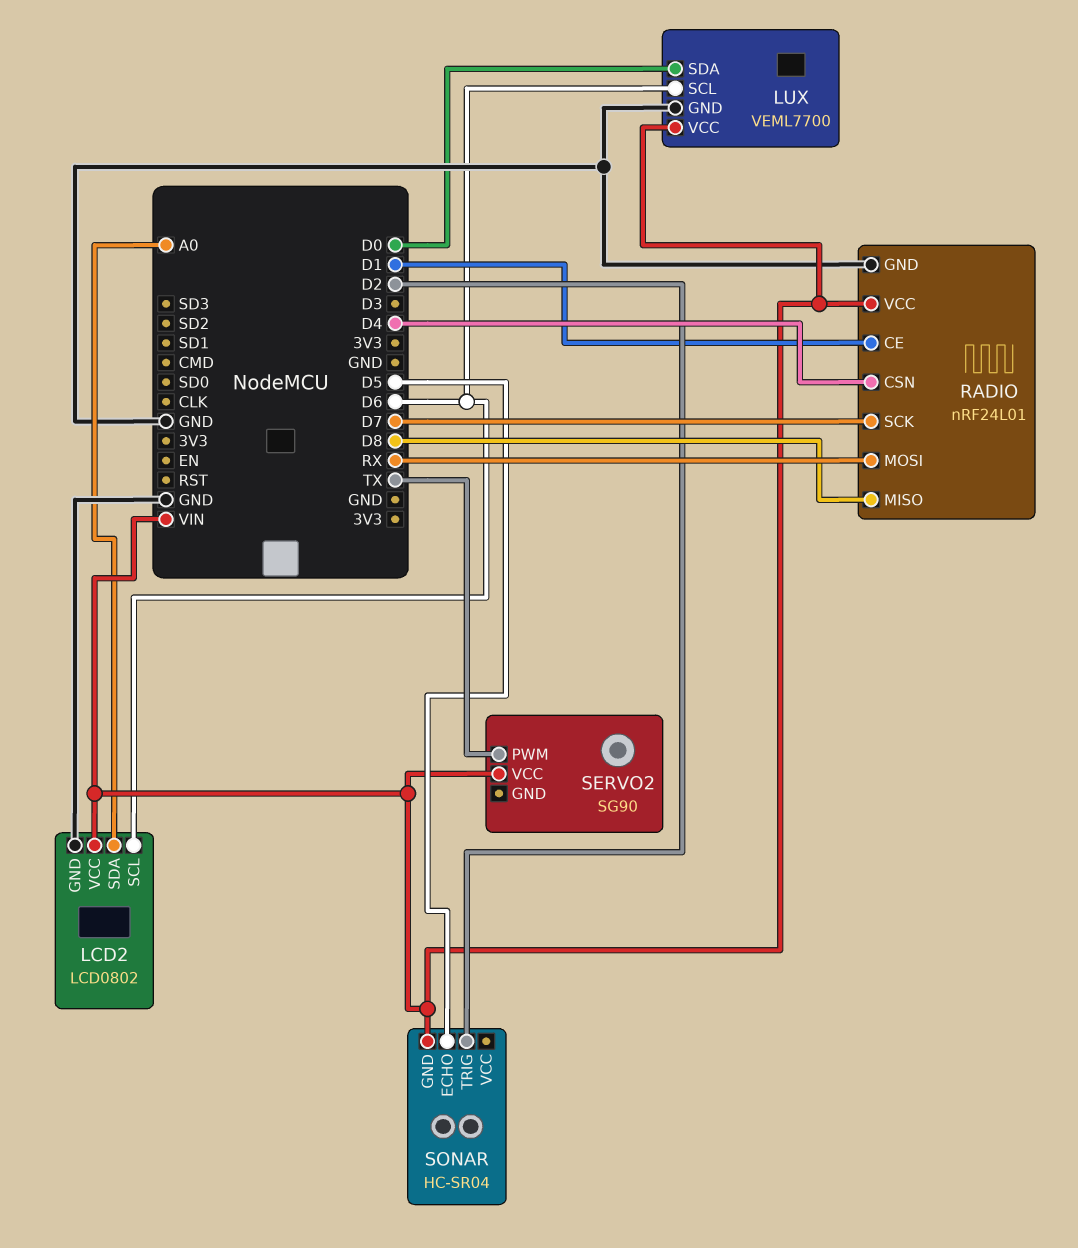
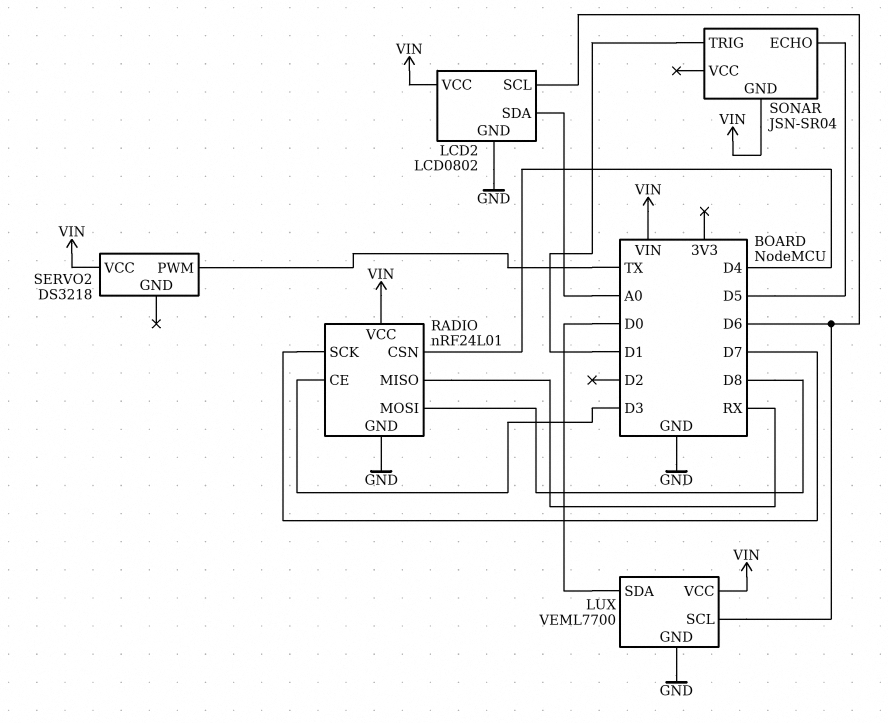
RADIO pin CE: D1 -> D3
RADIO pin MISO: D8 -> RX
RADIO pin MOSI: RX -> D8
SERVO2: SG90 -> DS3218
SONAR: HC-SR04 -> JSN-SR04
SONAR pin TRIG: D2 -> D1

